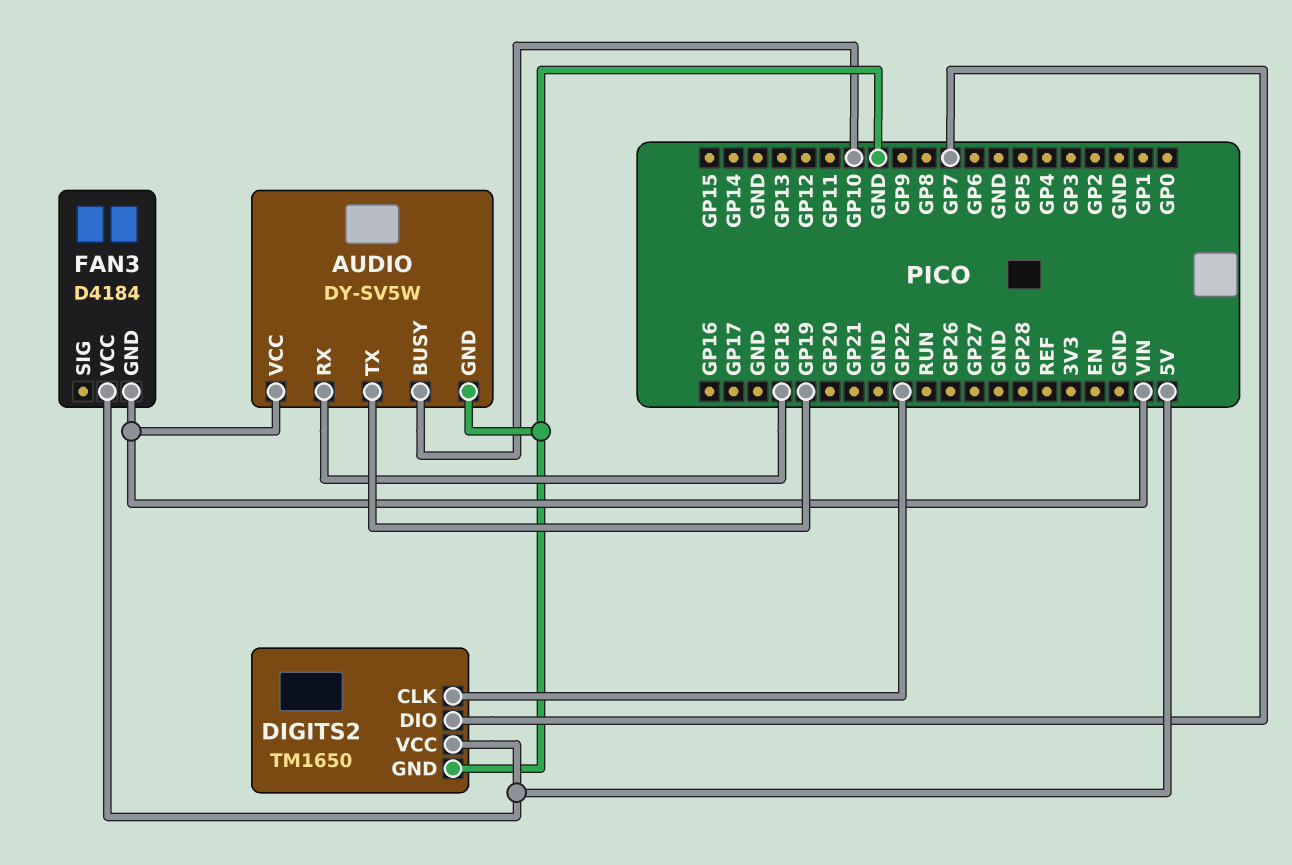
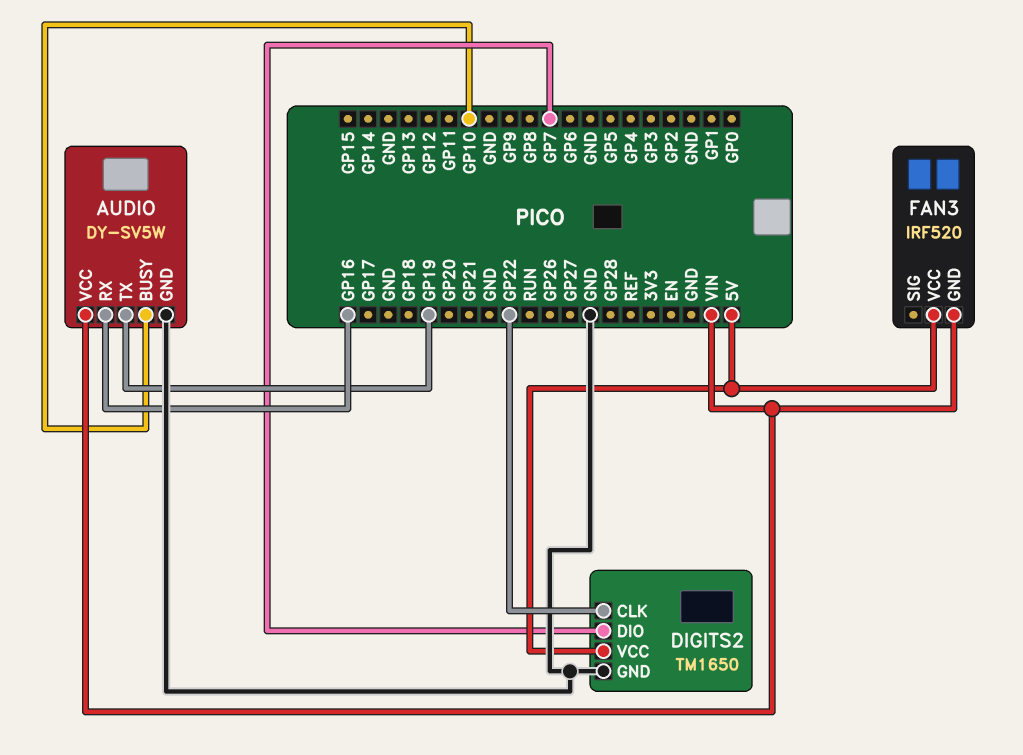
AUDIO pin RX: GP18 -> GP16
FAN3: D4184 -> IRF520

